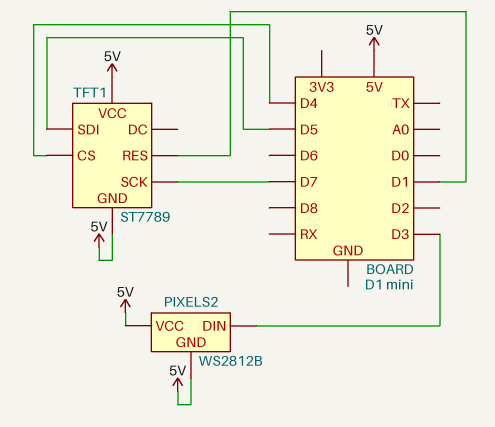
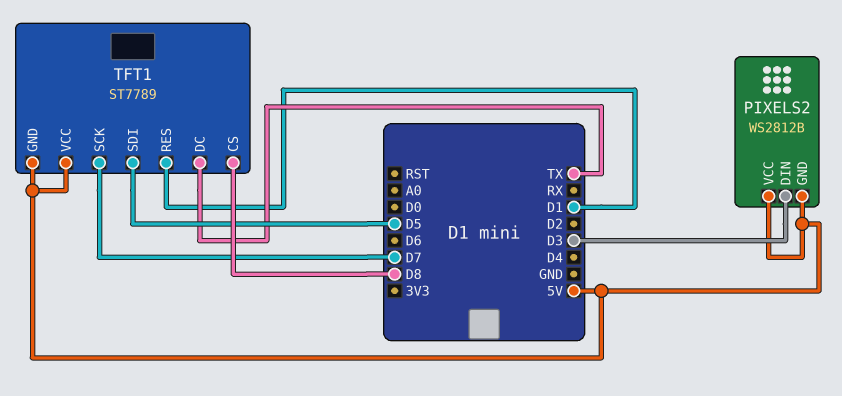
TFT1 pin CS: D4 -> D8
TFT1 pin DC: none -> TX

